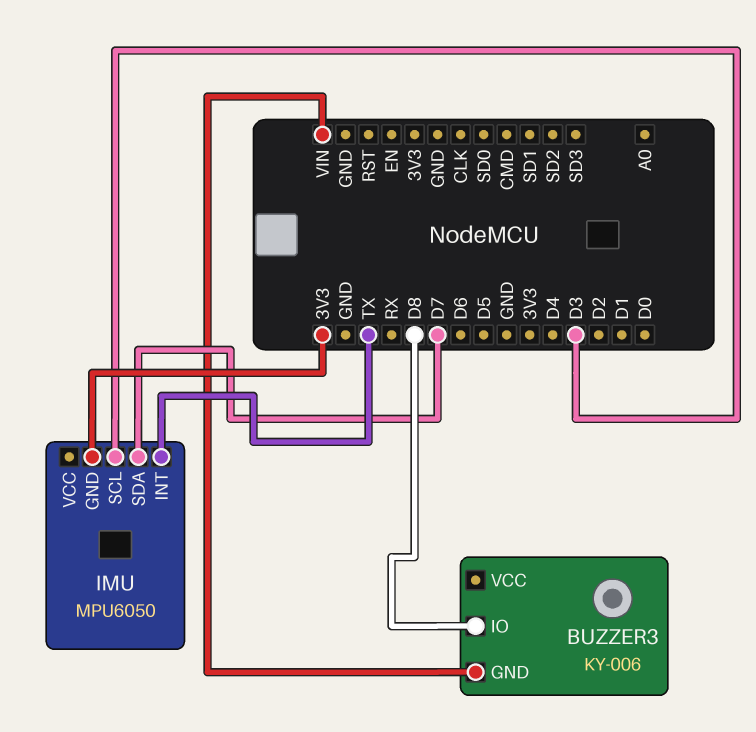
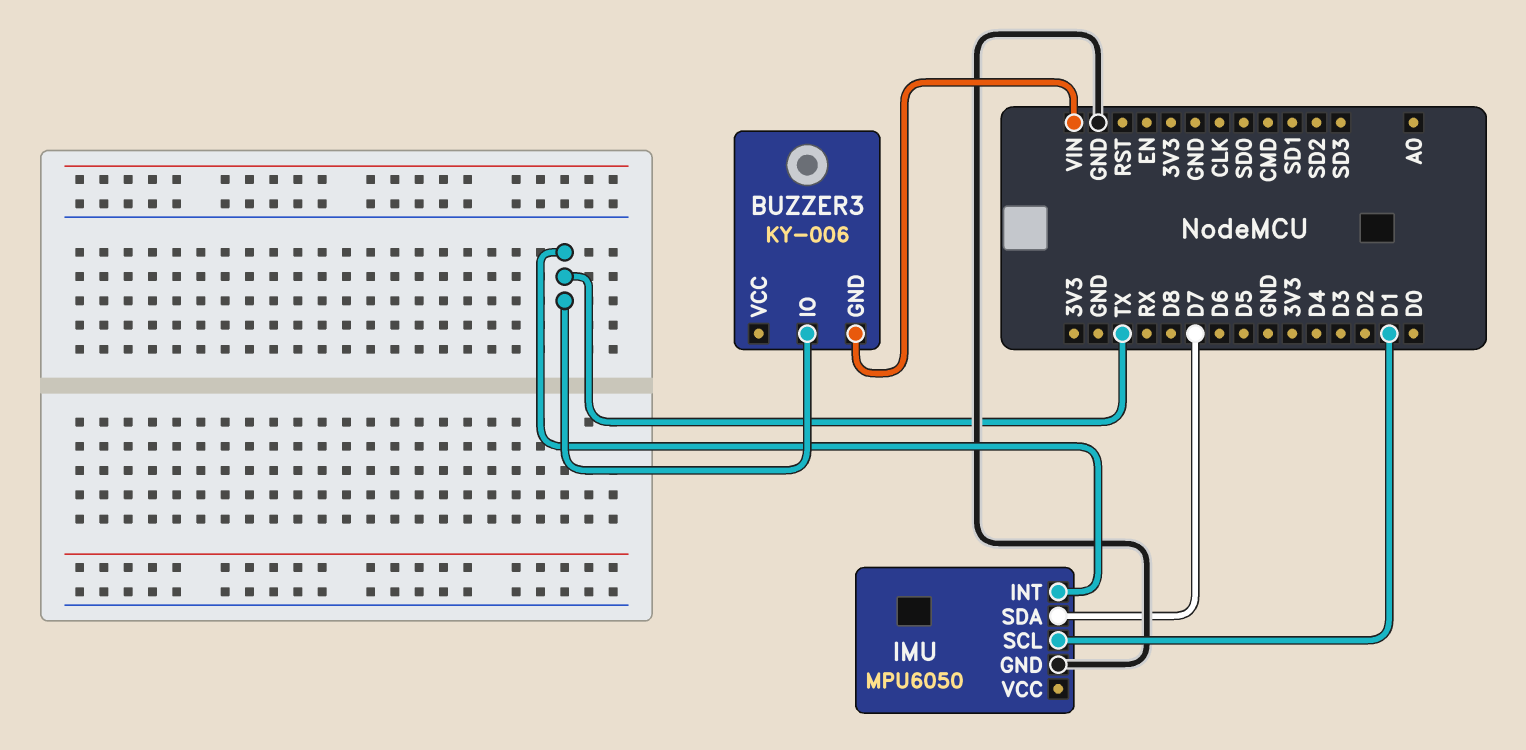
BUZZER3 pin IO: D8 -> TX
IMU pin GND: 3V3 -> GND
IMU pin SCL: D3 -> D1

